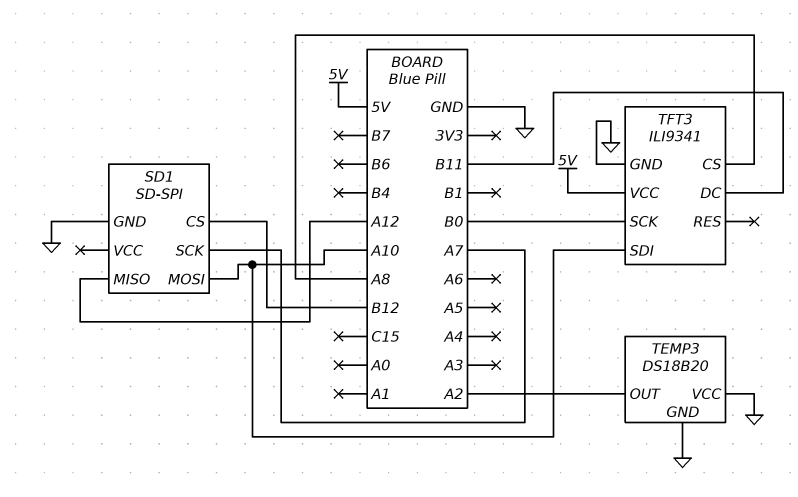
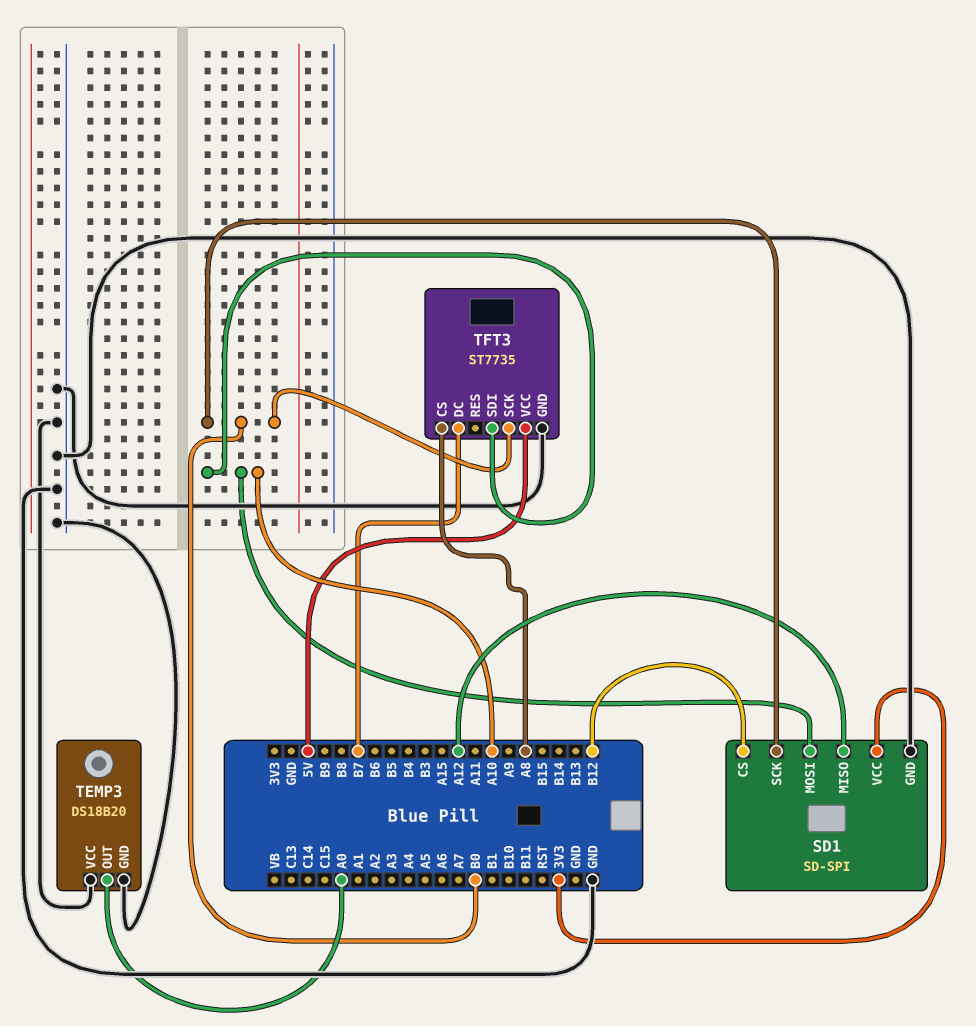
SD1 pin SCK: A7 -> B0
SD1 pin VCC: none -> 3V3
TEMP3 pin OUT: A2 -> A0
TFT3: ILI9341 -> ST7735
TFT3 pin DC: B11 -> B7

